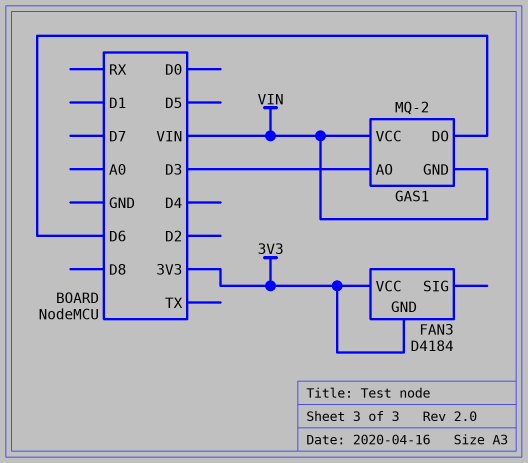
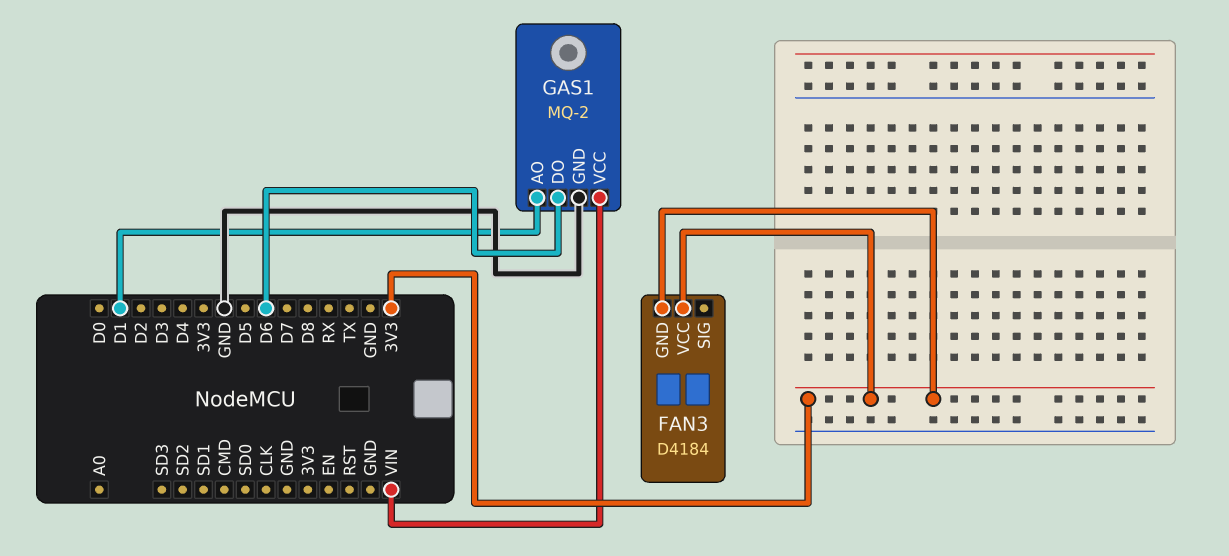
GAS1 pin AO: D3 -> D1
GAS1 pin GND: VIN -> GND

